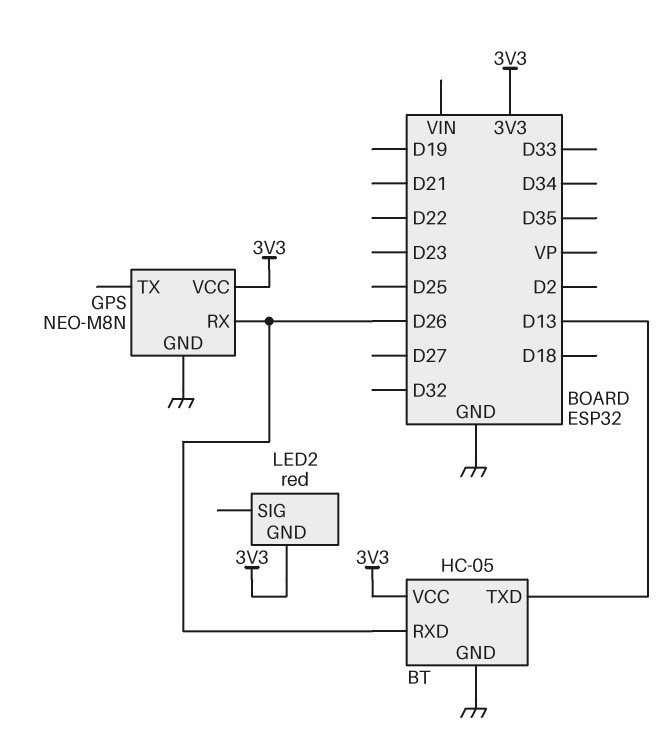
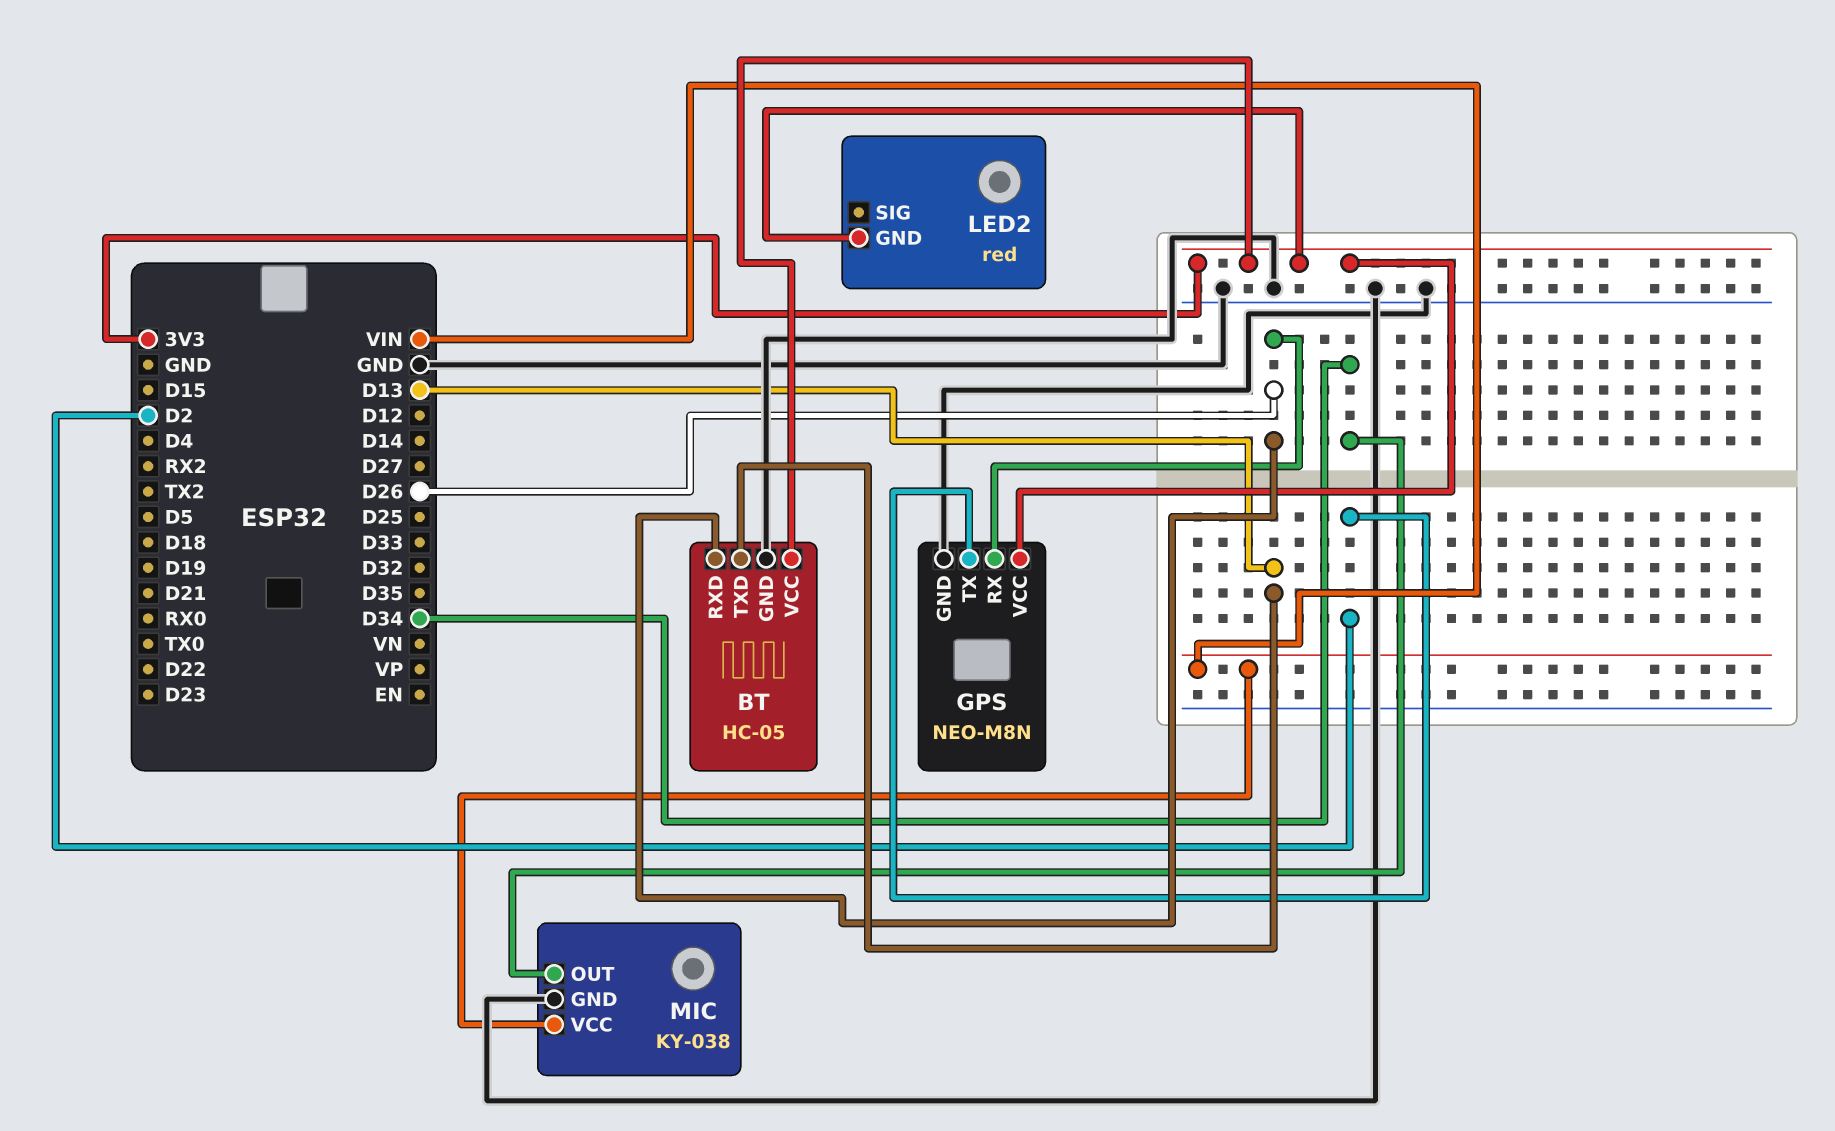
GPS pin TX: none -> D2
MIC: none -> KY-038
MIC pin GND: none -> GND
MIC pin OUT: none -> D34
MIC pin VCC: none -> VIN

